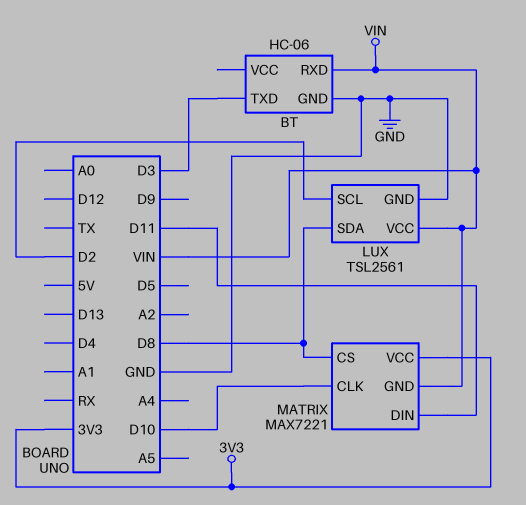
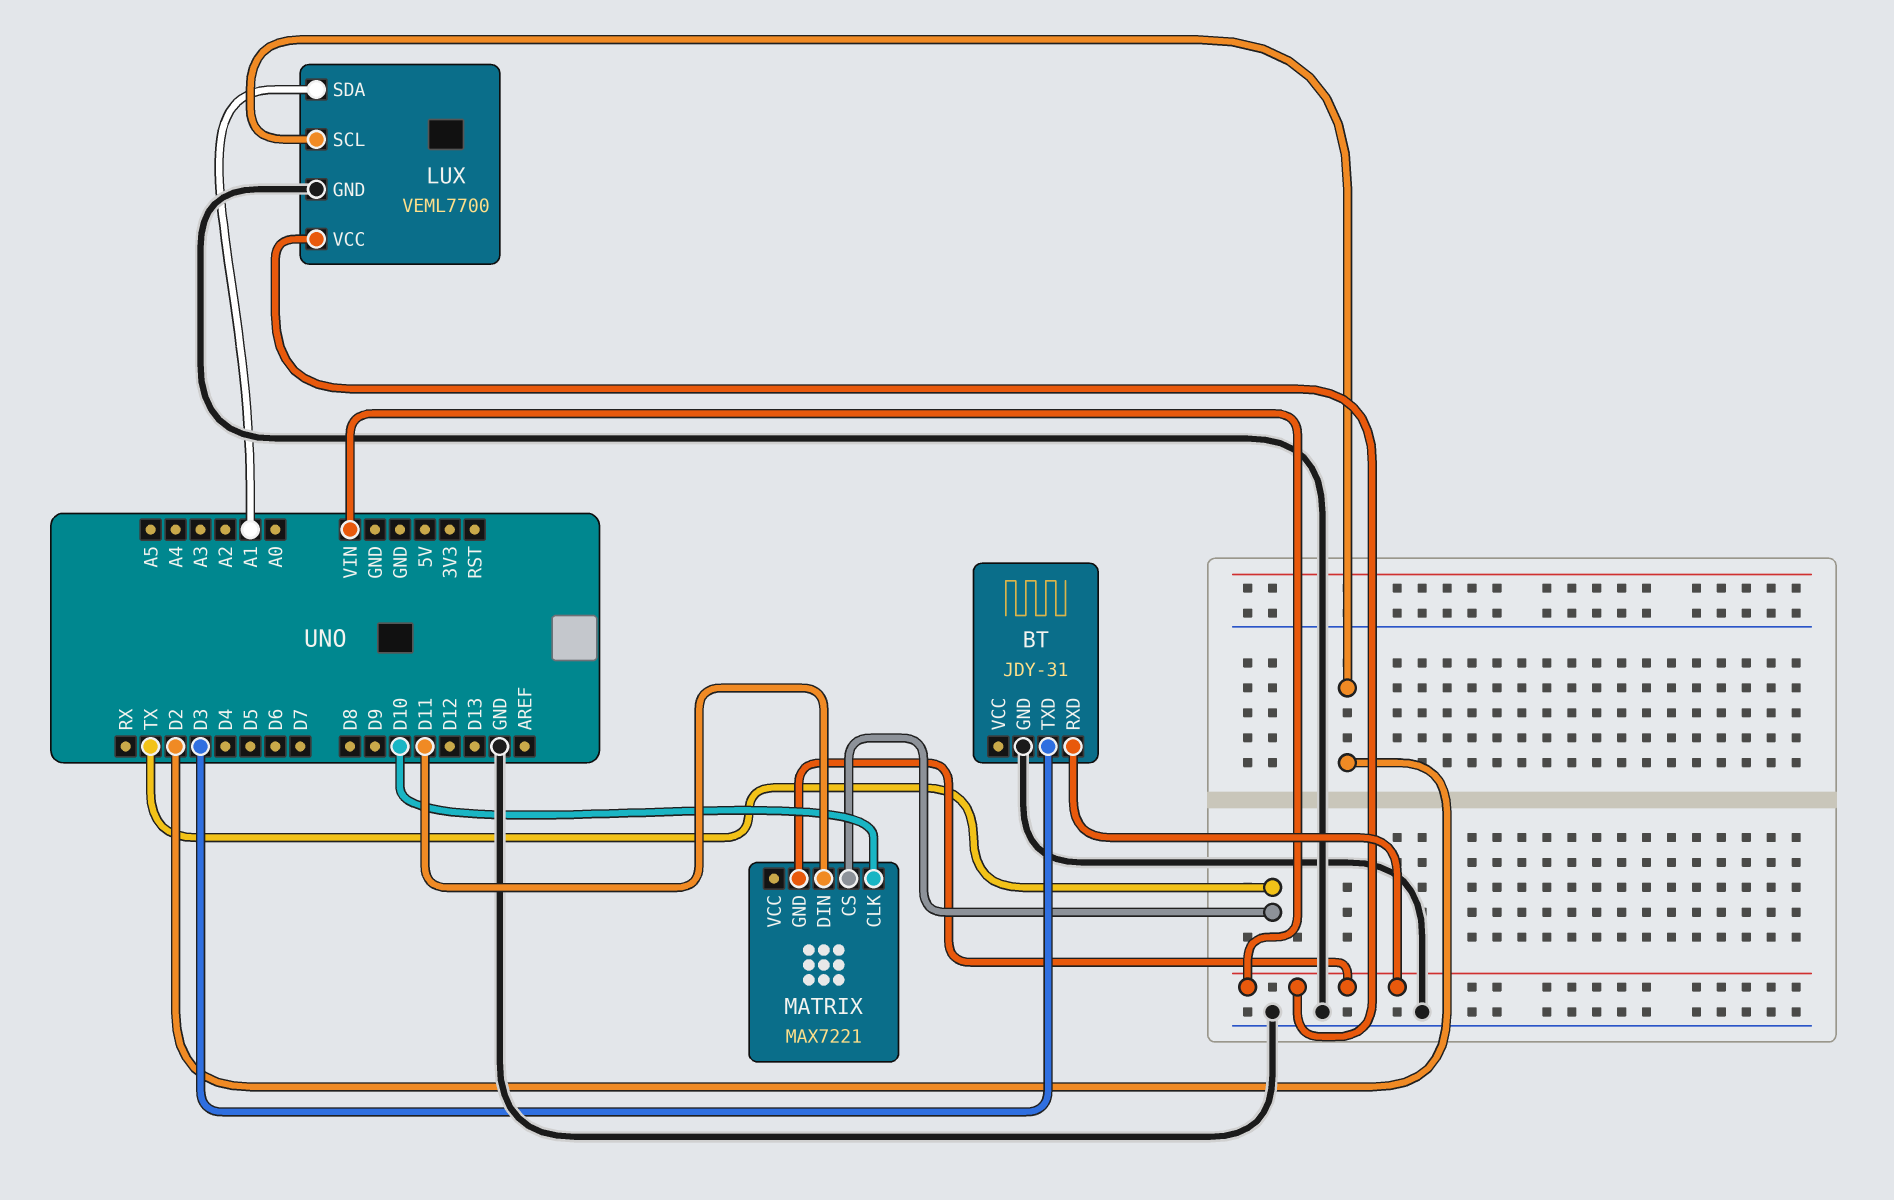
BT: HC-06 -> JDY-31
LUX: TSL2561 -> VEML7700
LUX pin SDA: D8 -> A1
MATRIX pin CS: D8 -> TX
MATRIX pin VCC: 3V3 -> none

